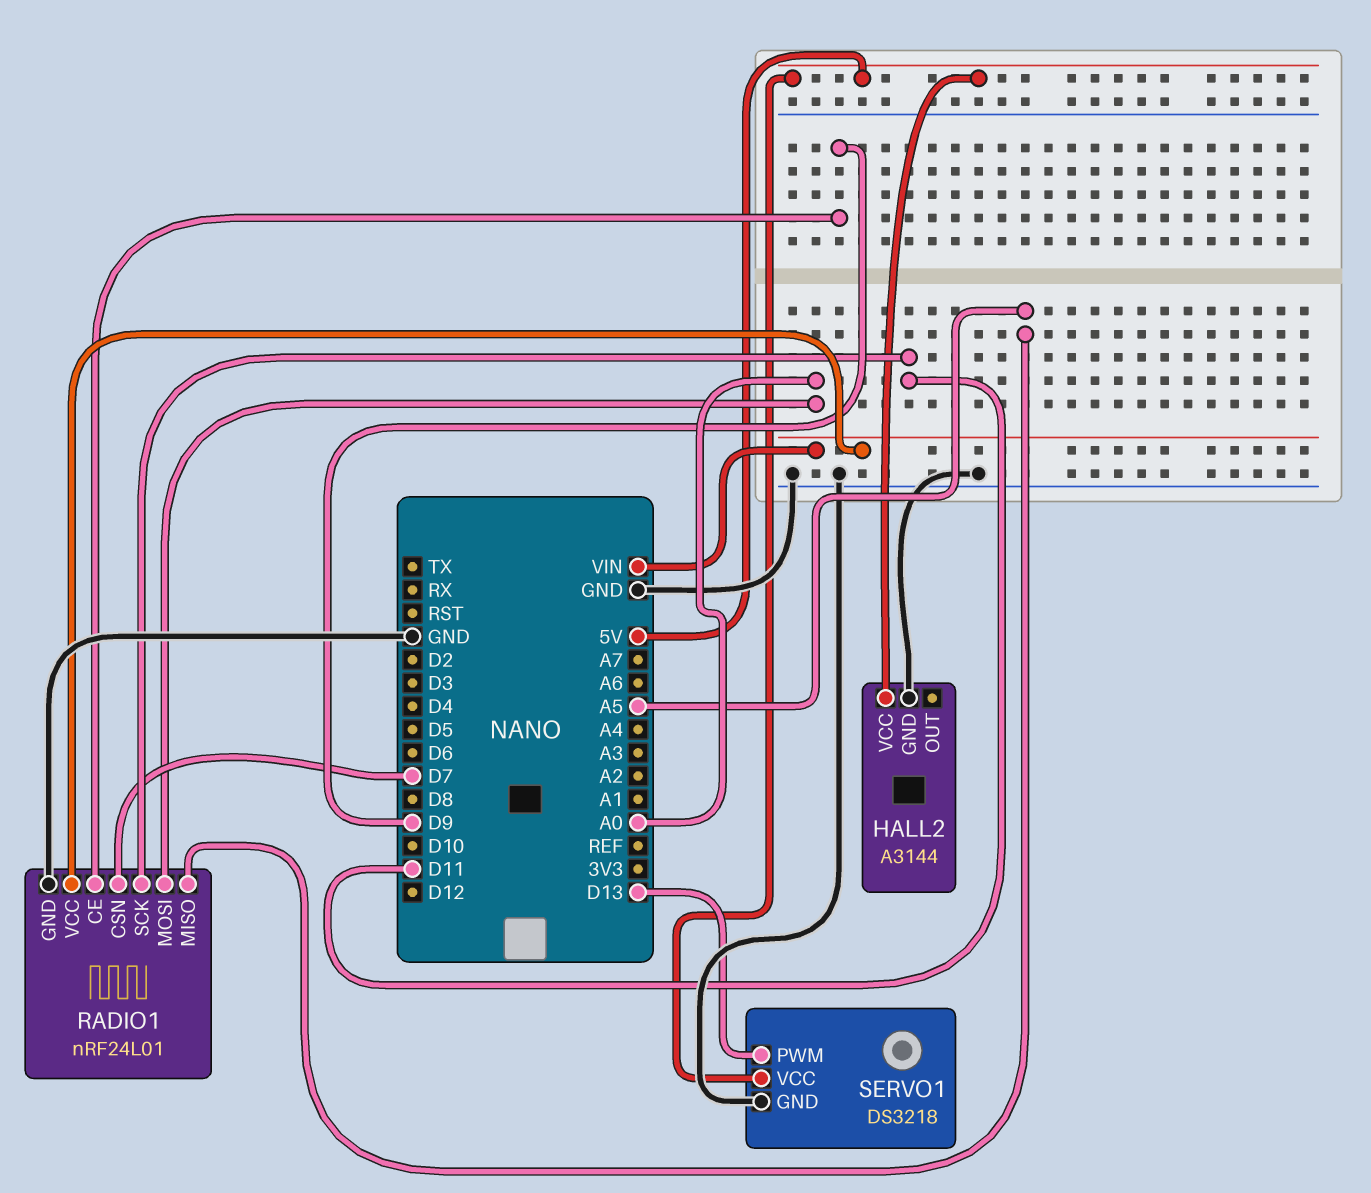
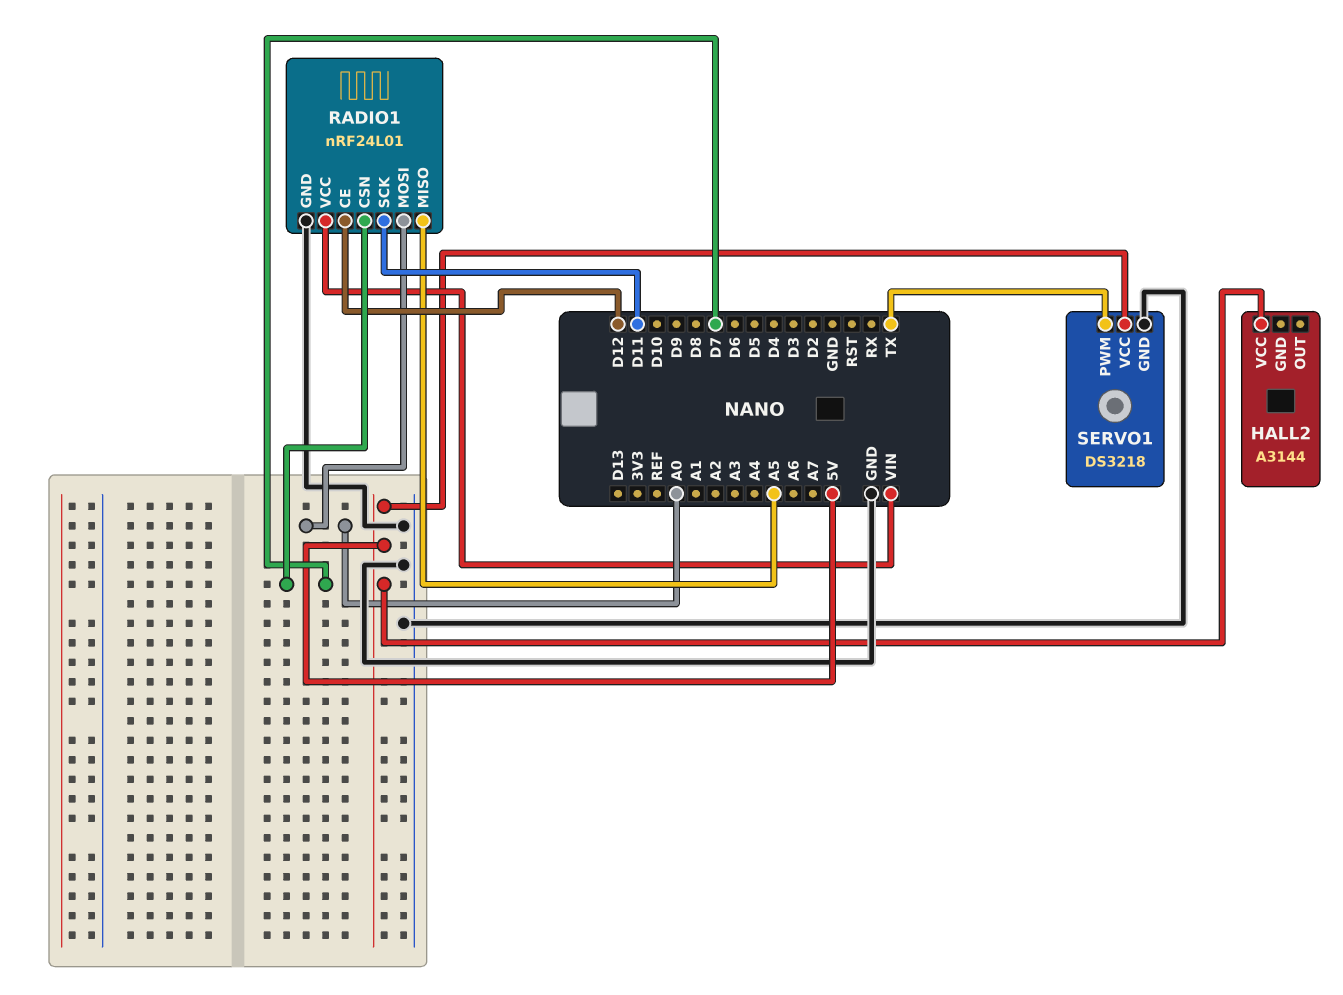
HALL2 pin GND: GND -> none
RADIO1 pin CE: D9 -> D12
SERVO1 pin PWM: D13 -> TX

